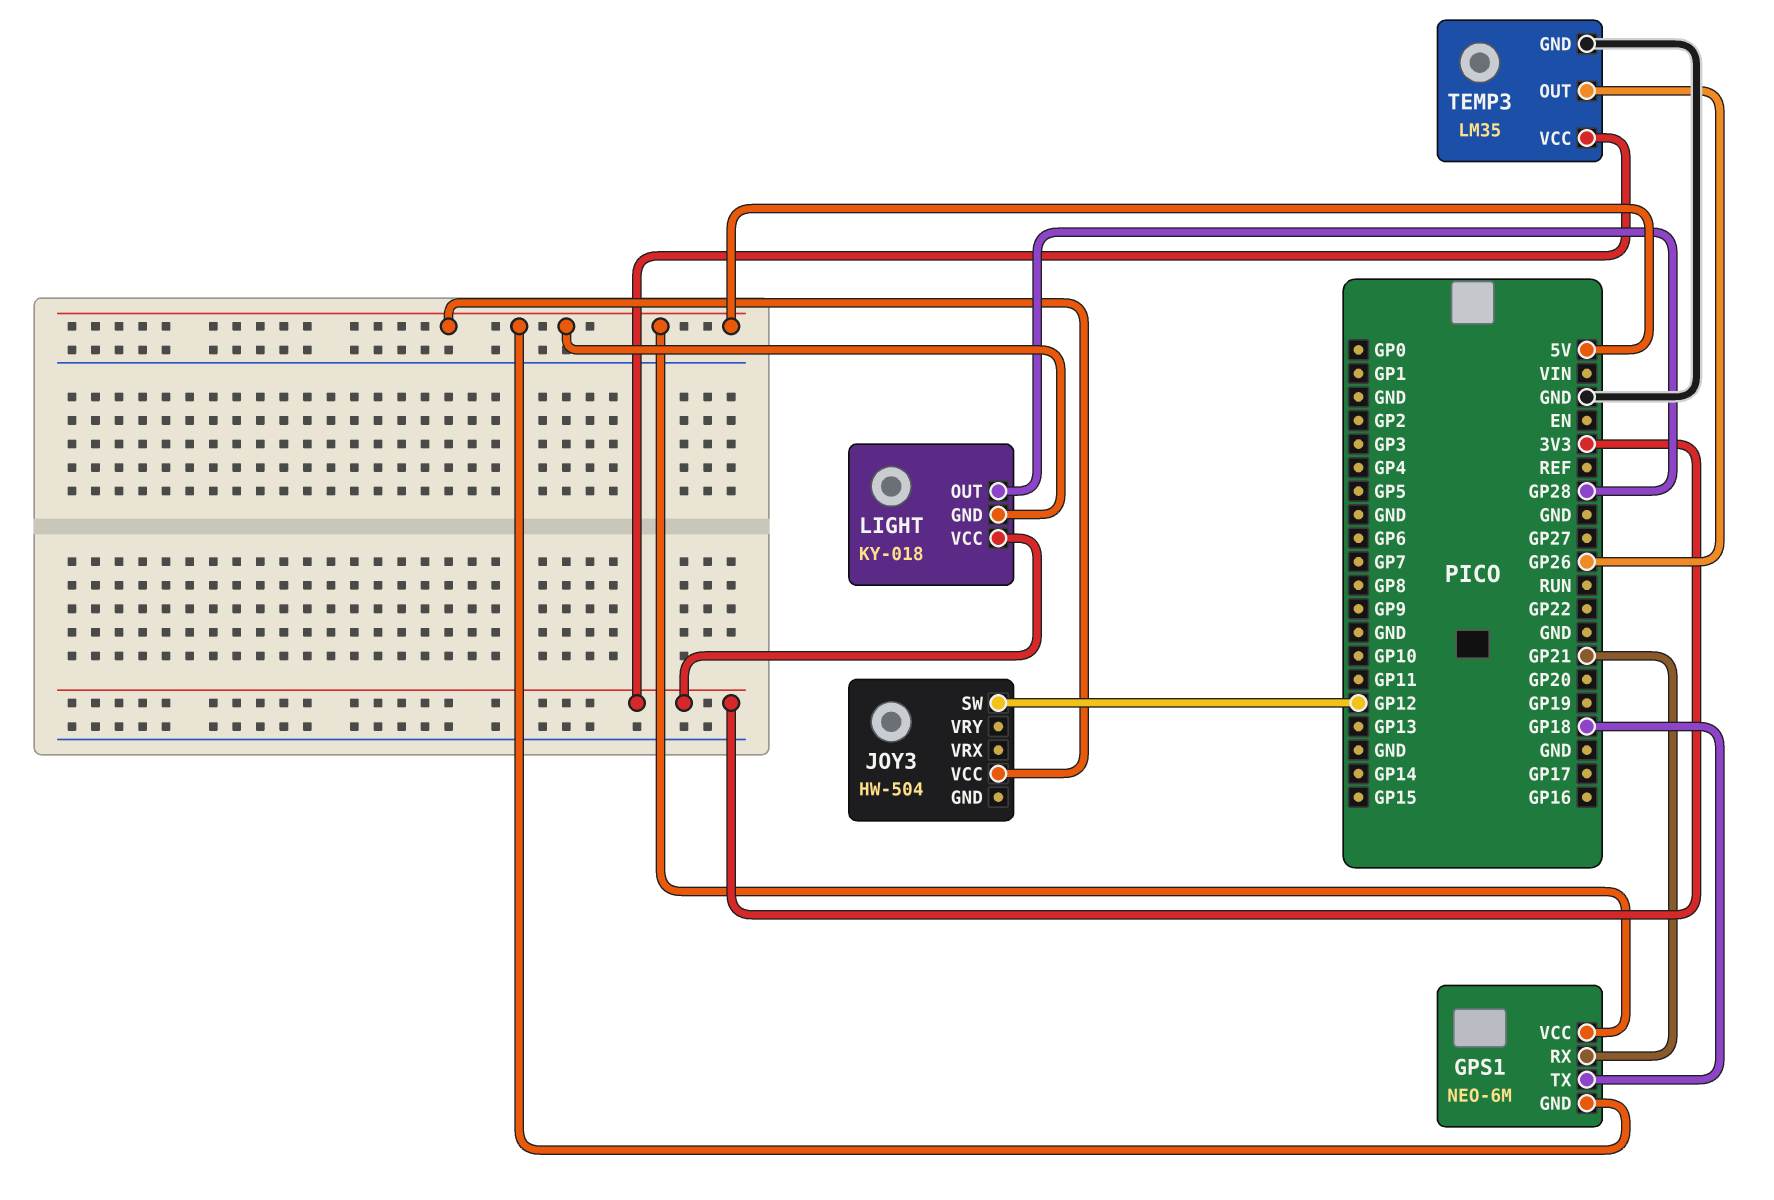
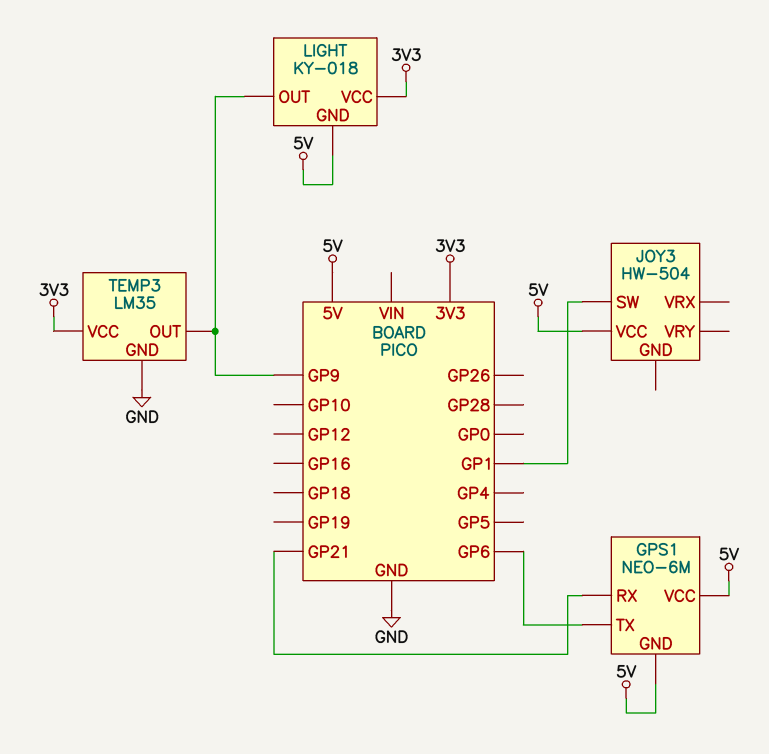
GPS1 pin TX: GP18 -> GP6
JOY3 pin SW: GP12 -> GP1
LIGHT pin OUT: GP28 -> GP9
TEMP3 pin OUT: GP26 -> GP9

